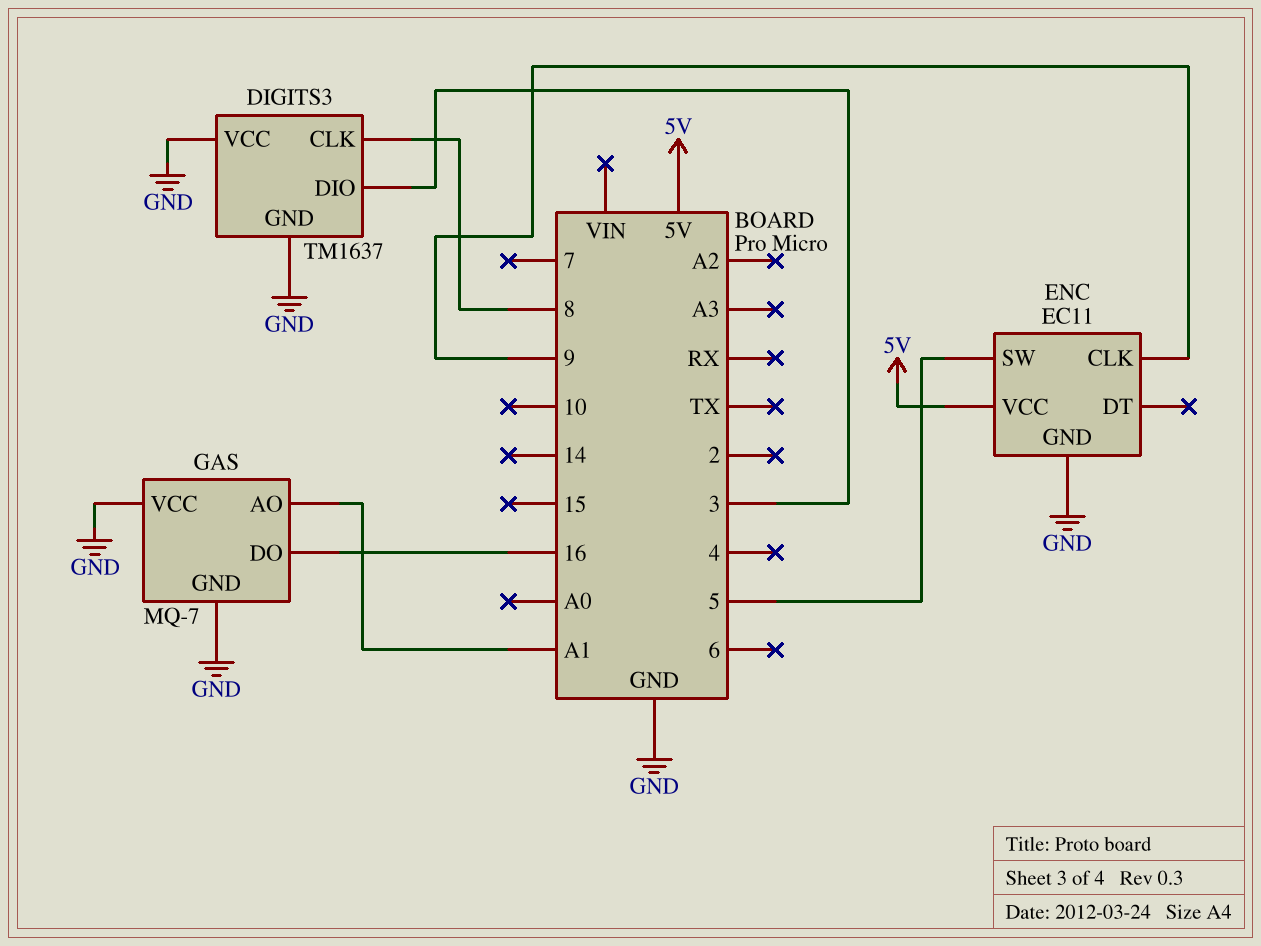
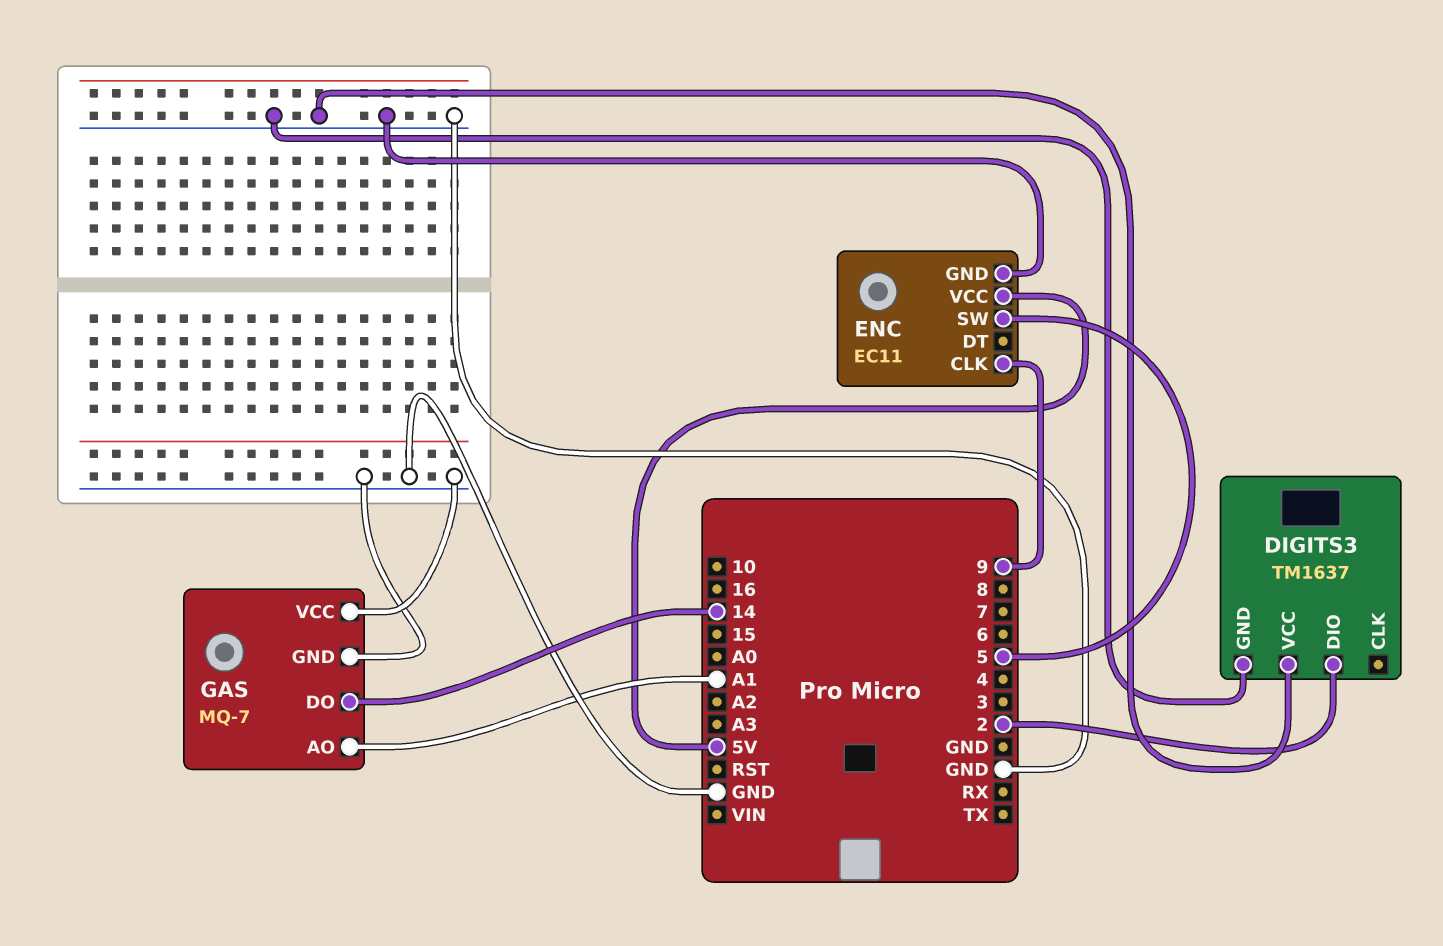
DIGITS3 pin CLK: 8 -> none
DIGITS3 pin DIO: 3 -> 2
GAS pin DO: 16 -> 14

